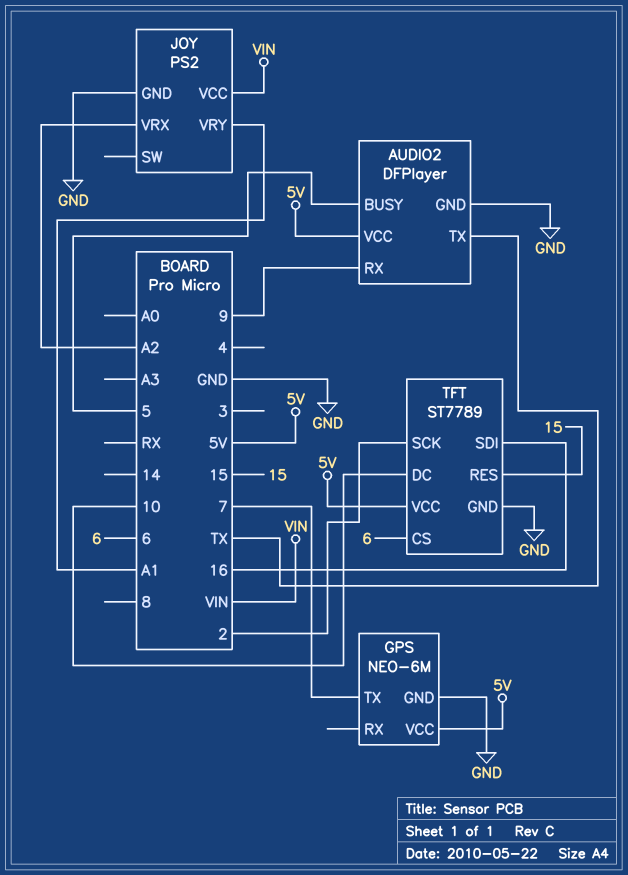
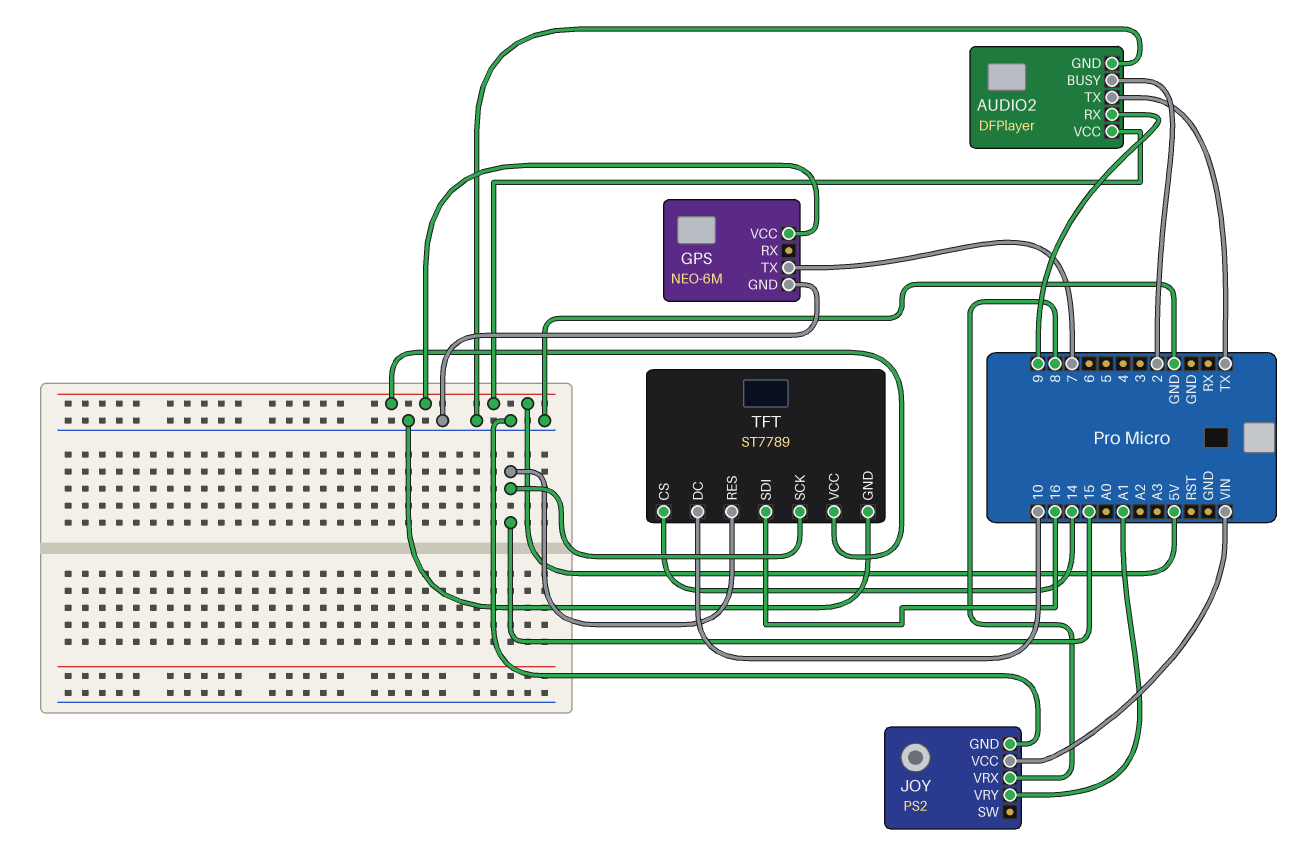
AUDIO2 pin BUSY: 5 -> 2
JOY pin VRX: A2 -> 8
TFT pin CS: 6 -> 14
TFT pin SCK: 2 -> 15

